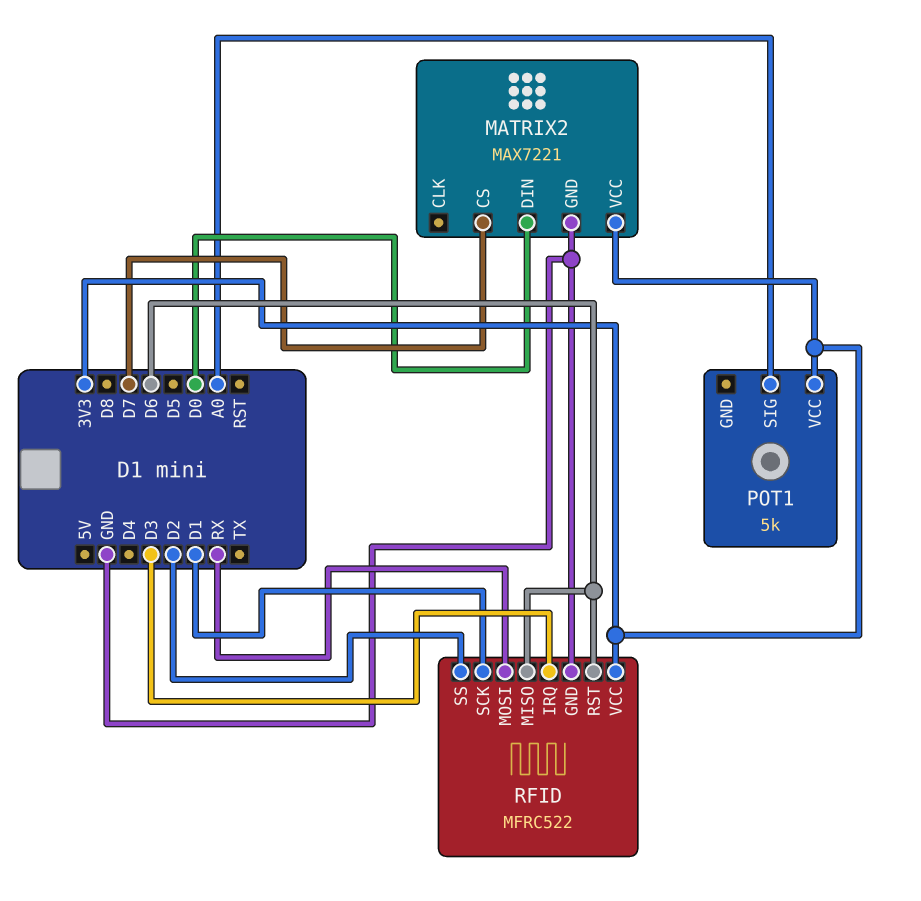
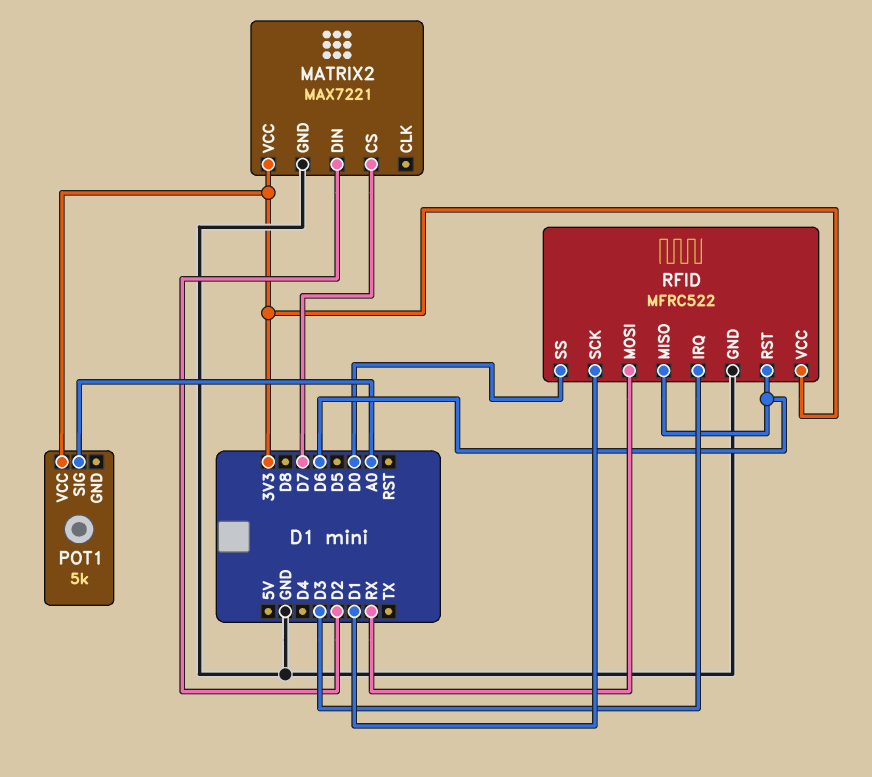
MATRIX2 pin DIN: D0 -> D2
RFID pin SS: D2 -> D0

